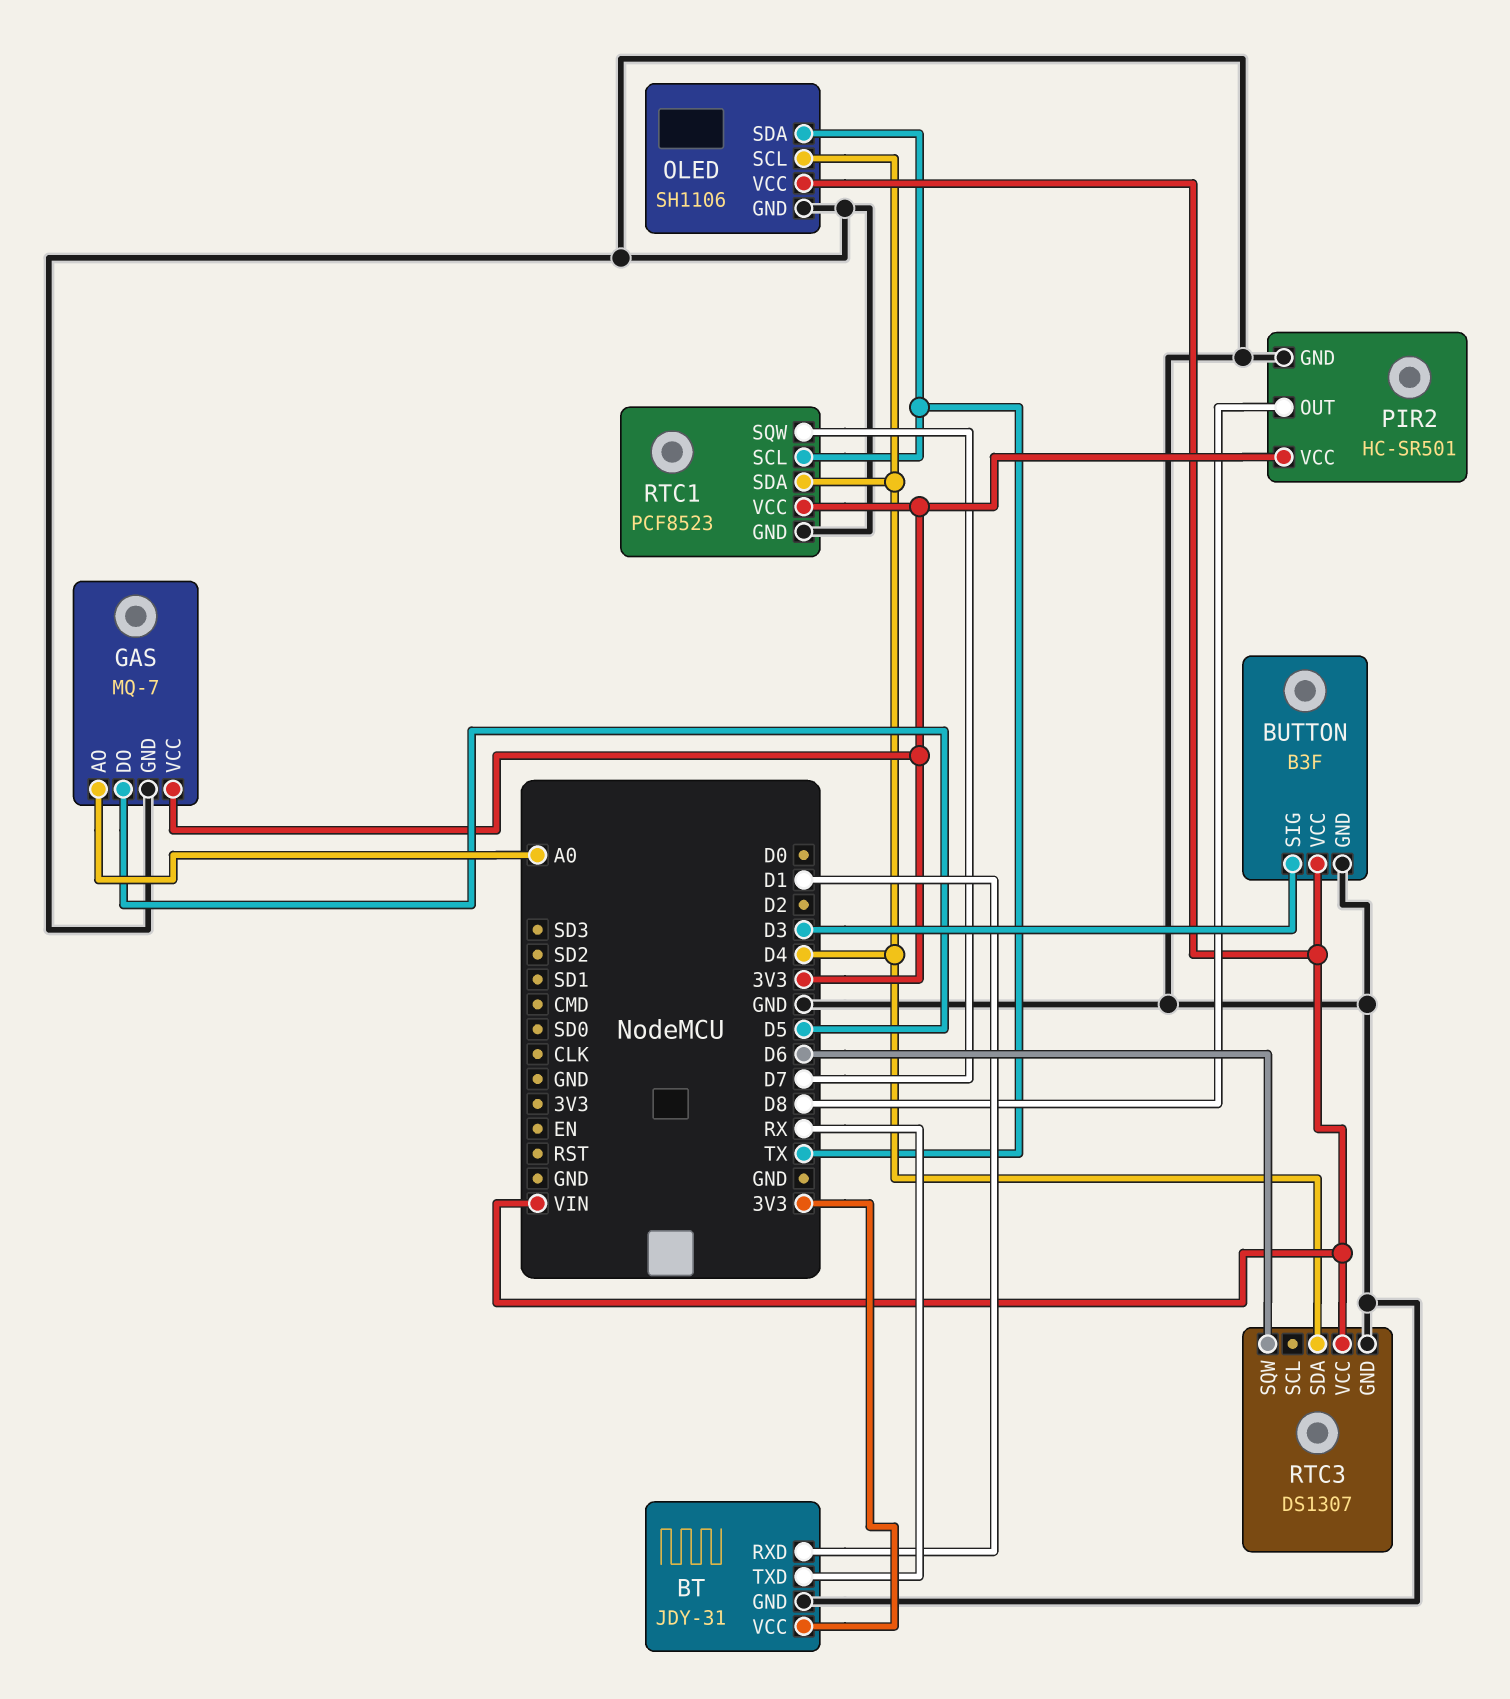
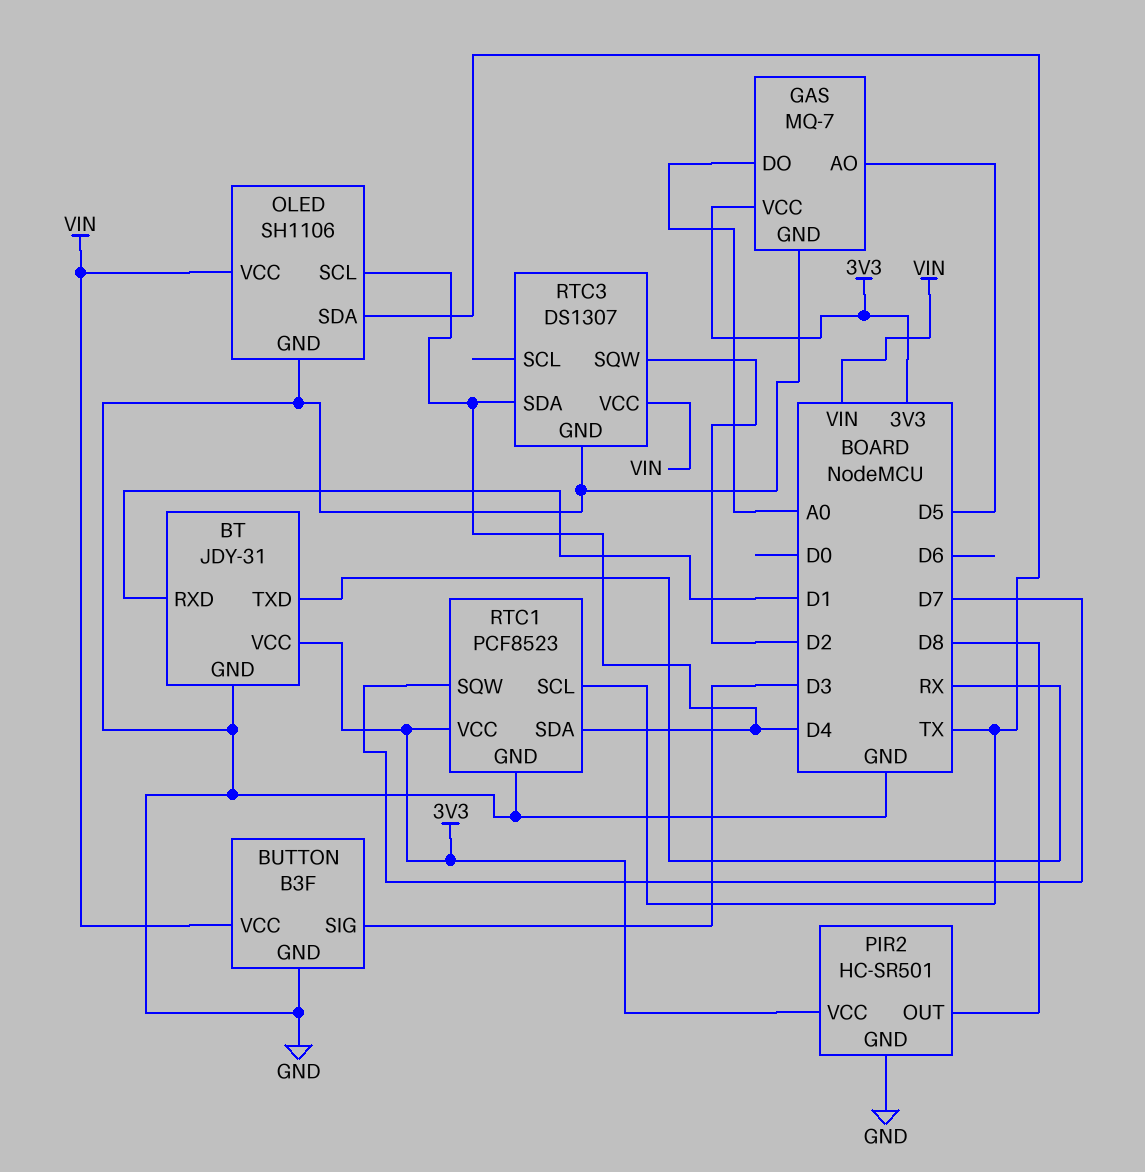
GAS pin AO: A0 -> D5
GAS pin DO: D5 -> A0
RTC3 pin SQW: D6 -> D2

